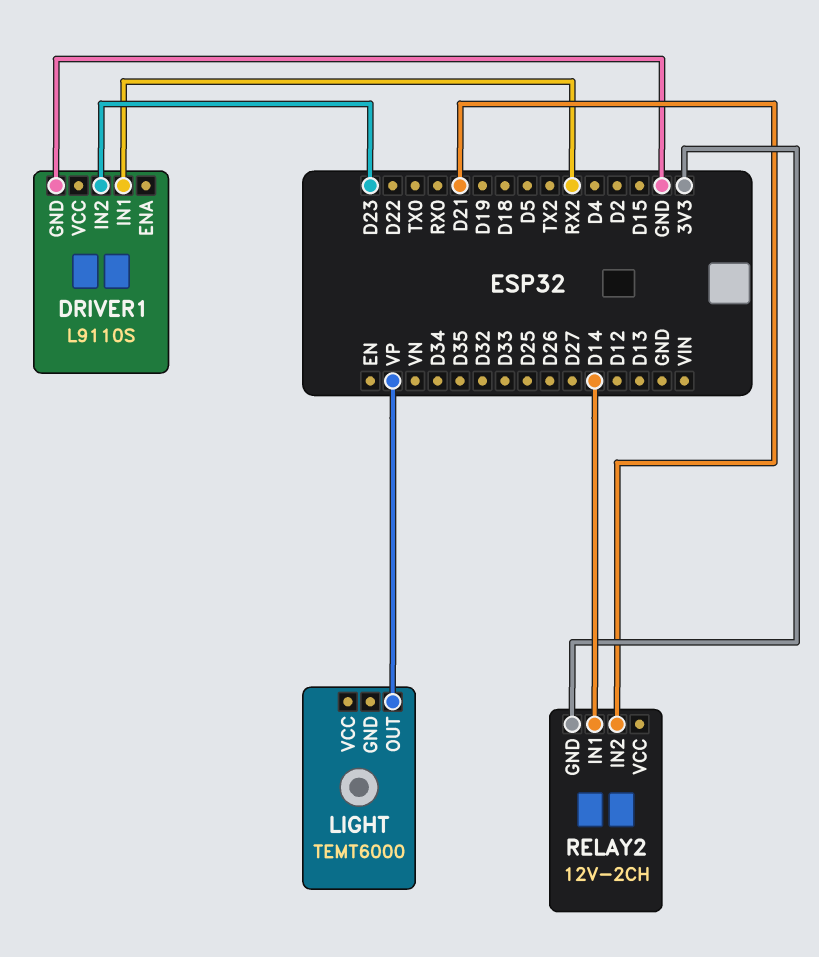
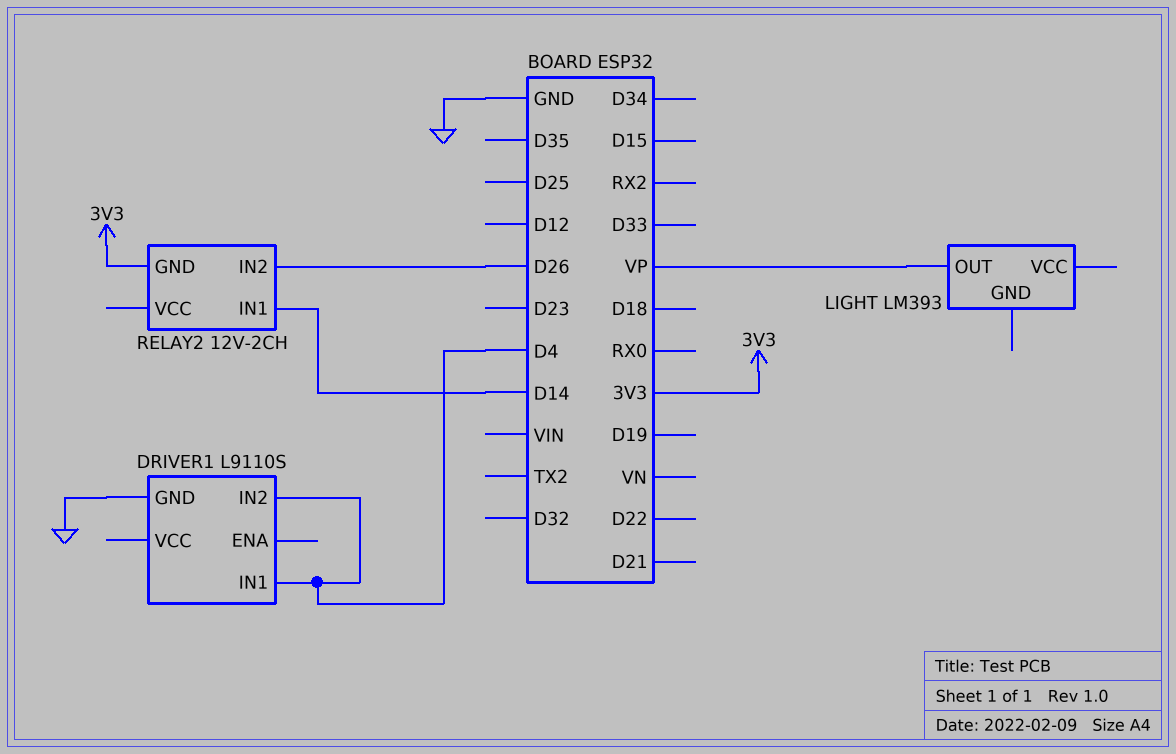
DRIVER1 pin IN1: RX2 -> D4
DRIVER1 pin IN2: D23 -> D4
LIGHT: TEMT6000 -> LM393
RELAY2 pin IN2: D21 -> D26

